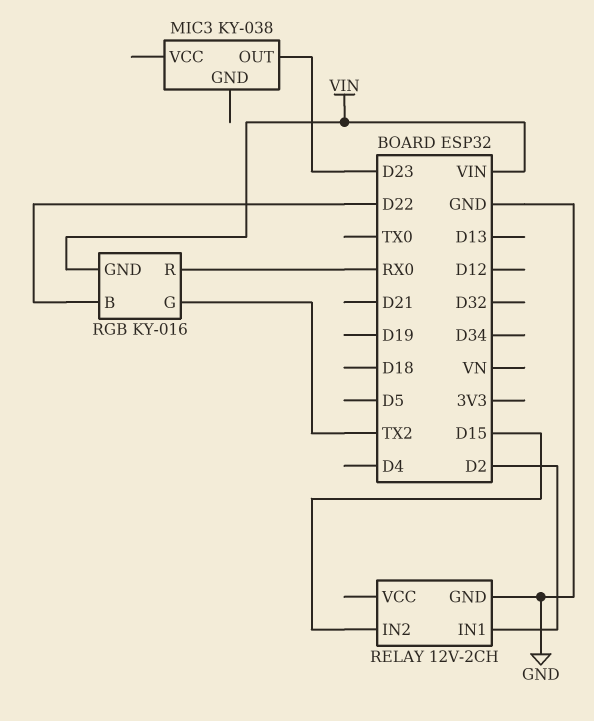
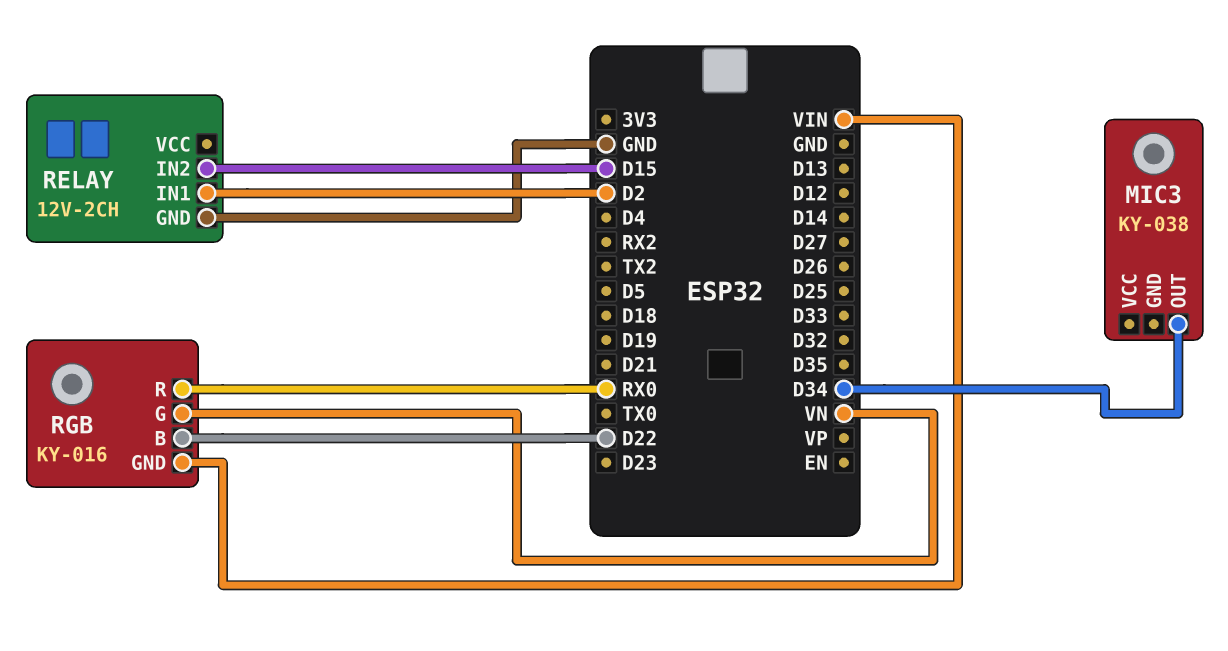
MIC3 pin OUT: D23 -> D34
RGB pin G: TX2 -> VN

